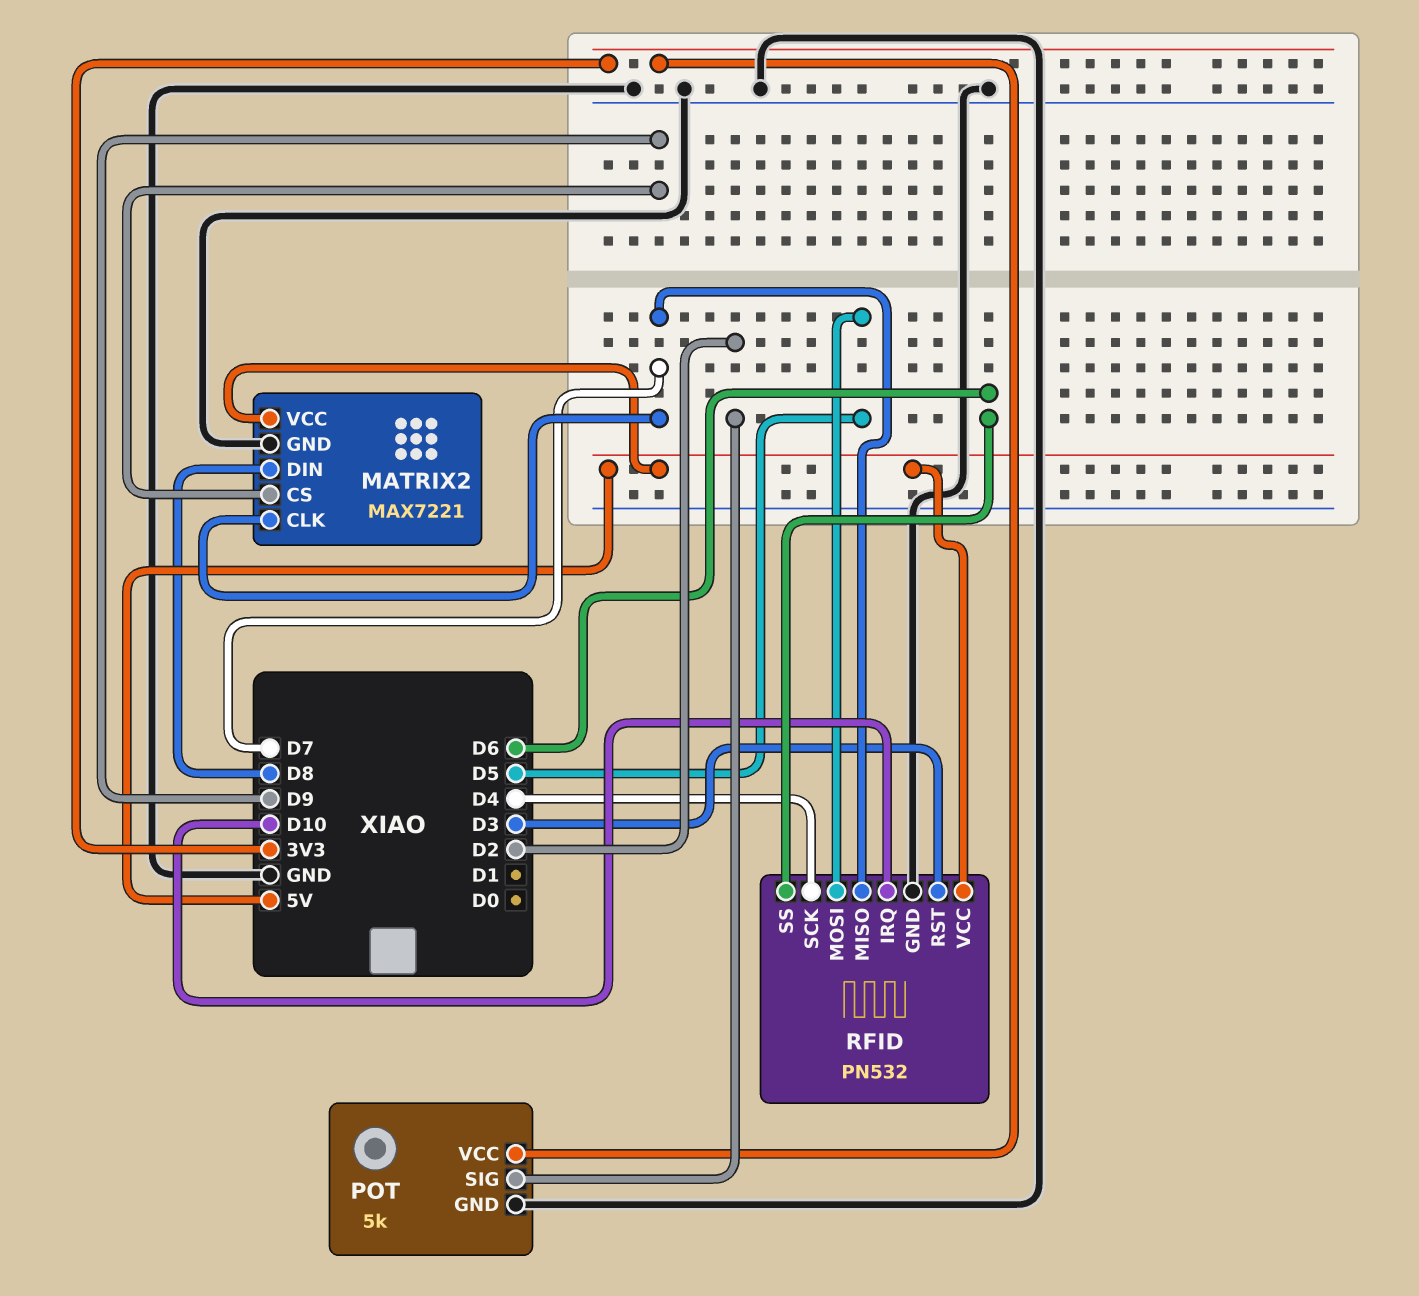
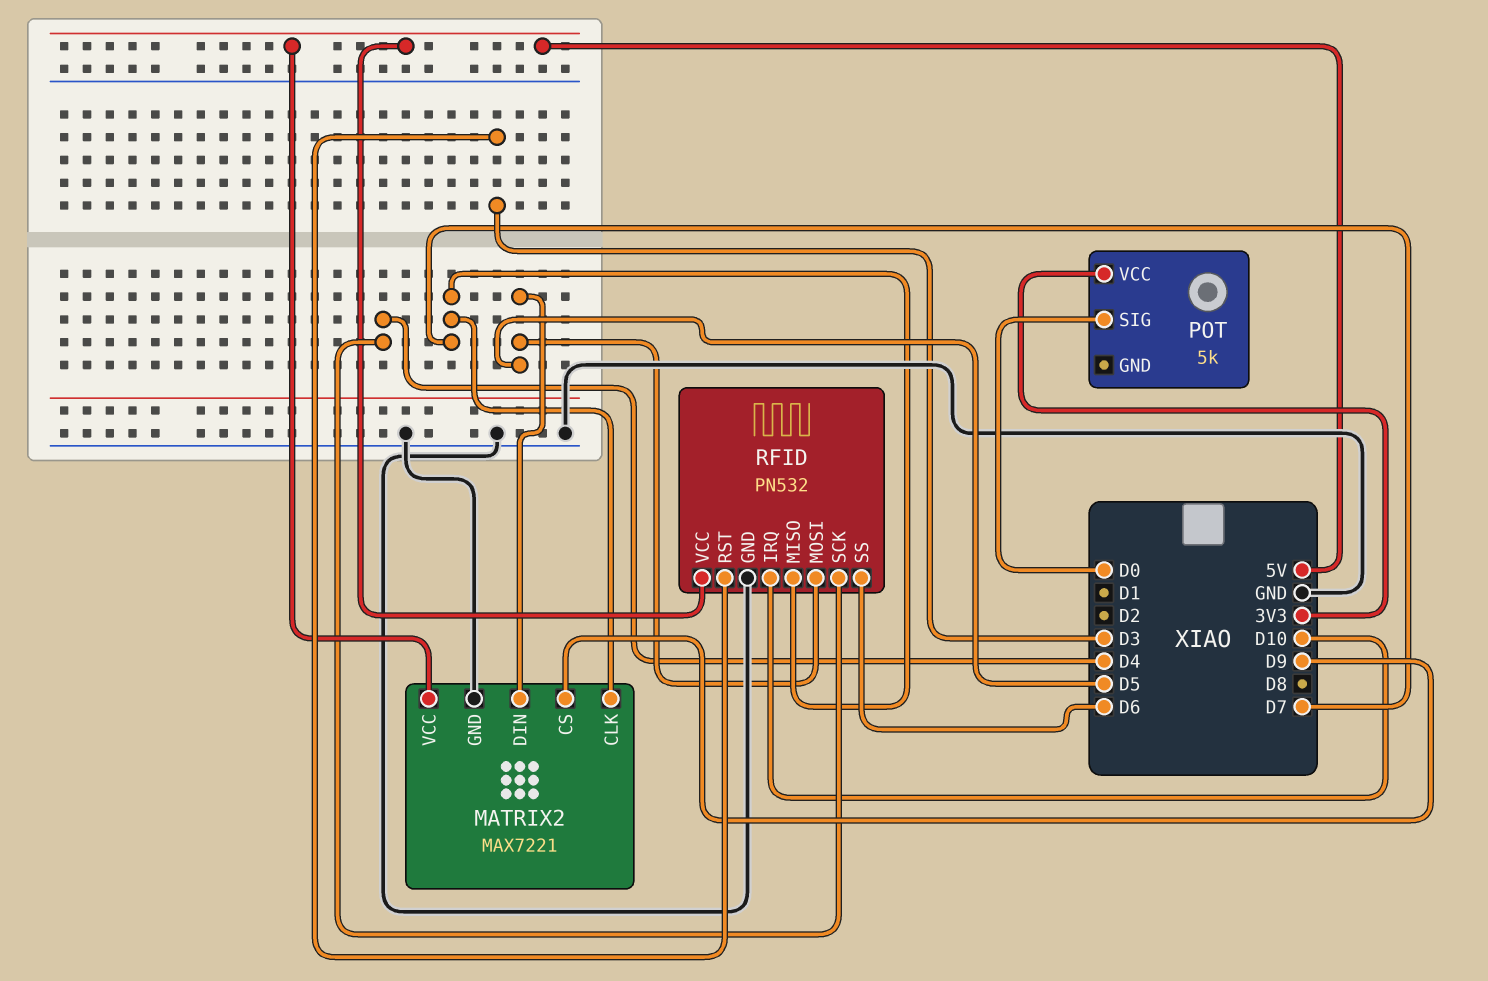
MATRIX2 pin DIN: D8 -> D5
POT pin GND: GND -> none
POT pin SIG: D2 -> D0

